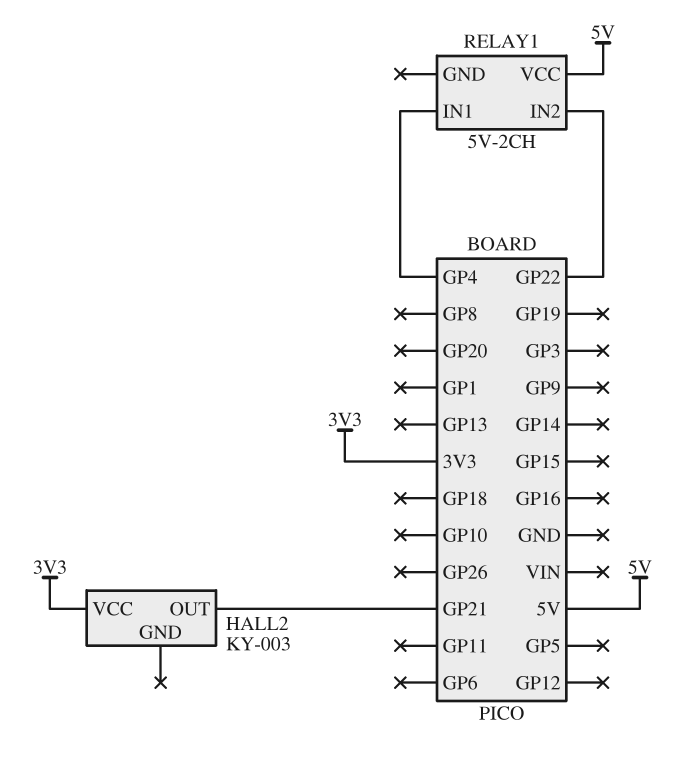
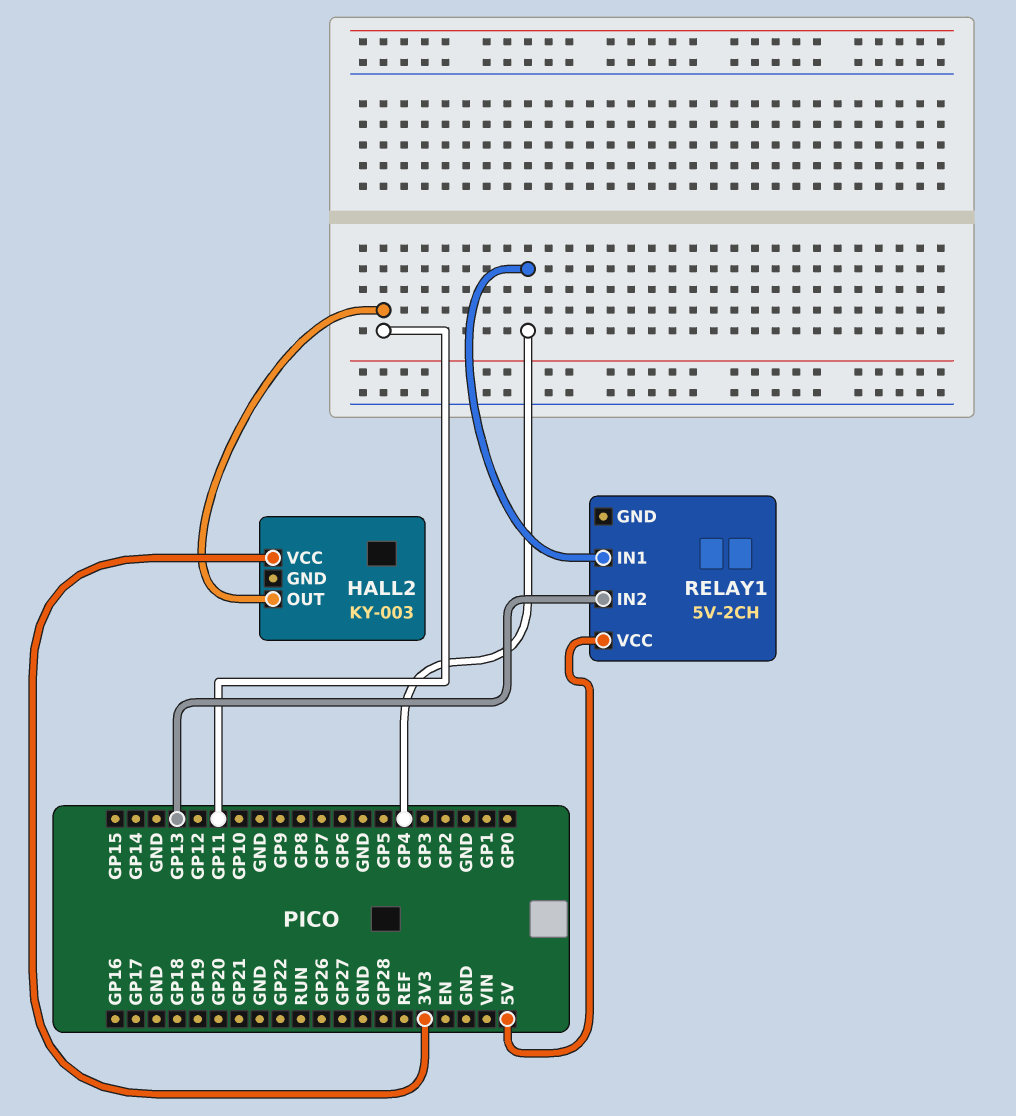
HALL2 pin OUT: GP21 -> GP11
RELAY1 pin IN2: GP22 -> GP13

